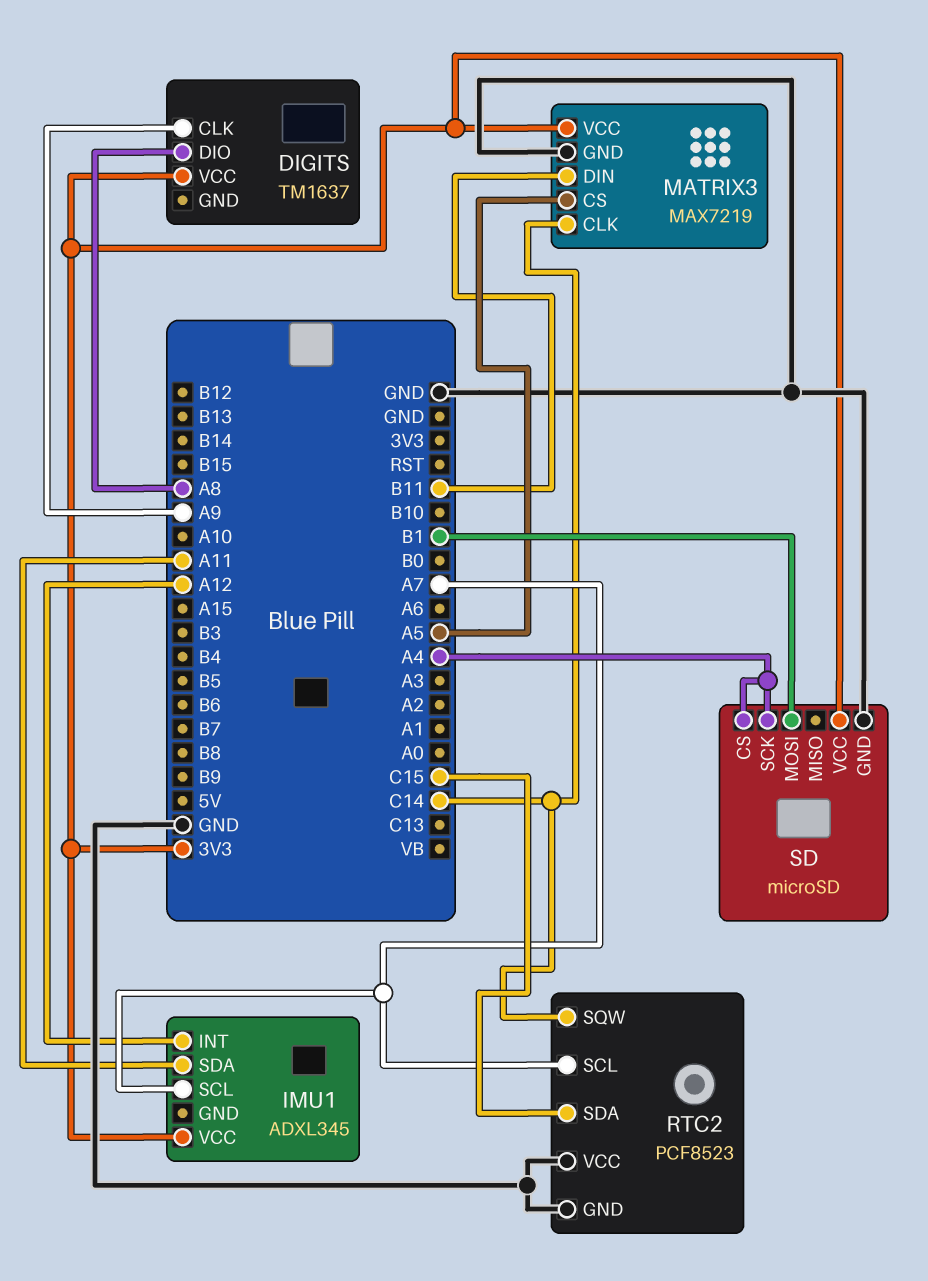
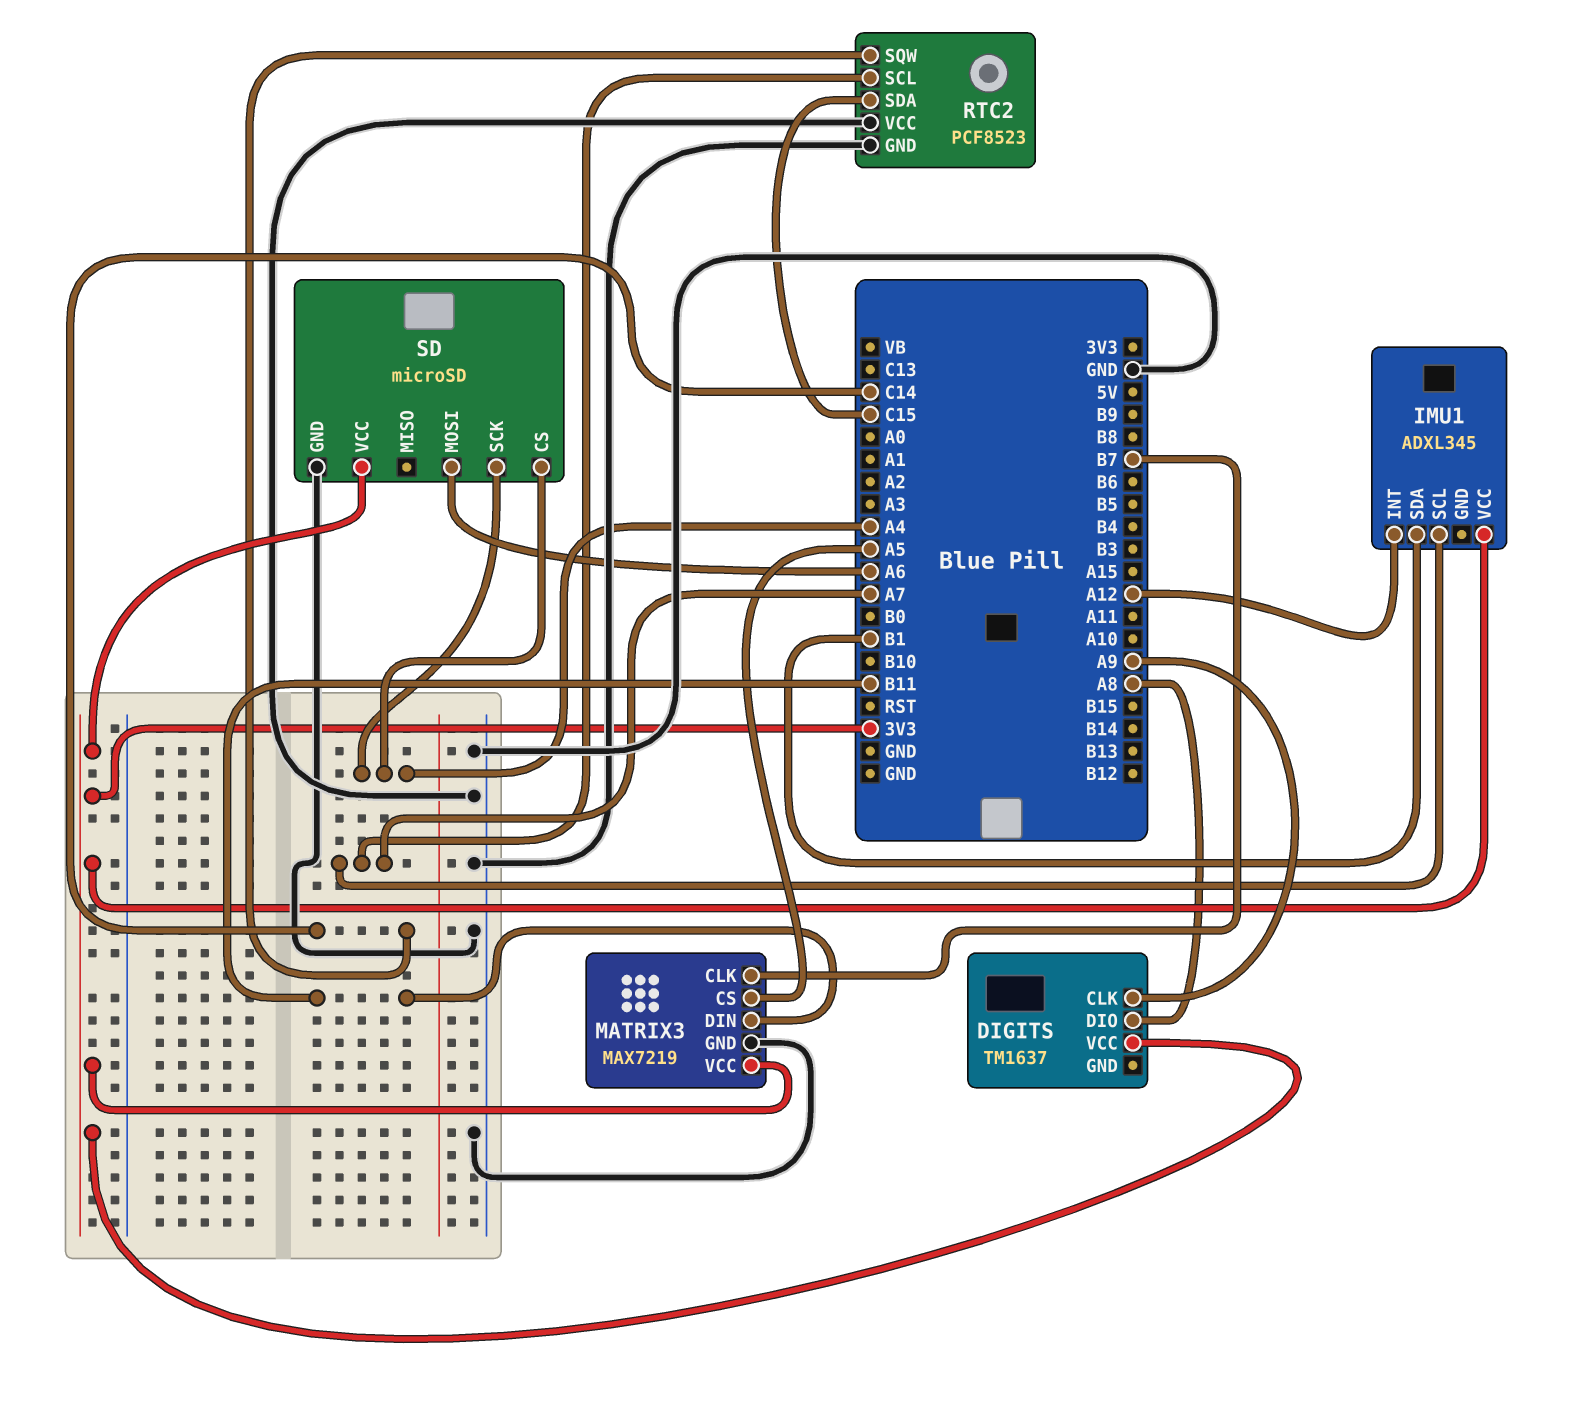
IMU1 pin SDA: A11 -> B1
MATRIX3 pin CLK: C14 -> B7
SD pin MOSI: B1 -> A6

